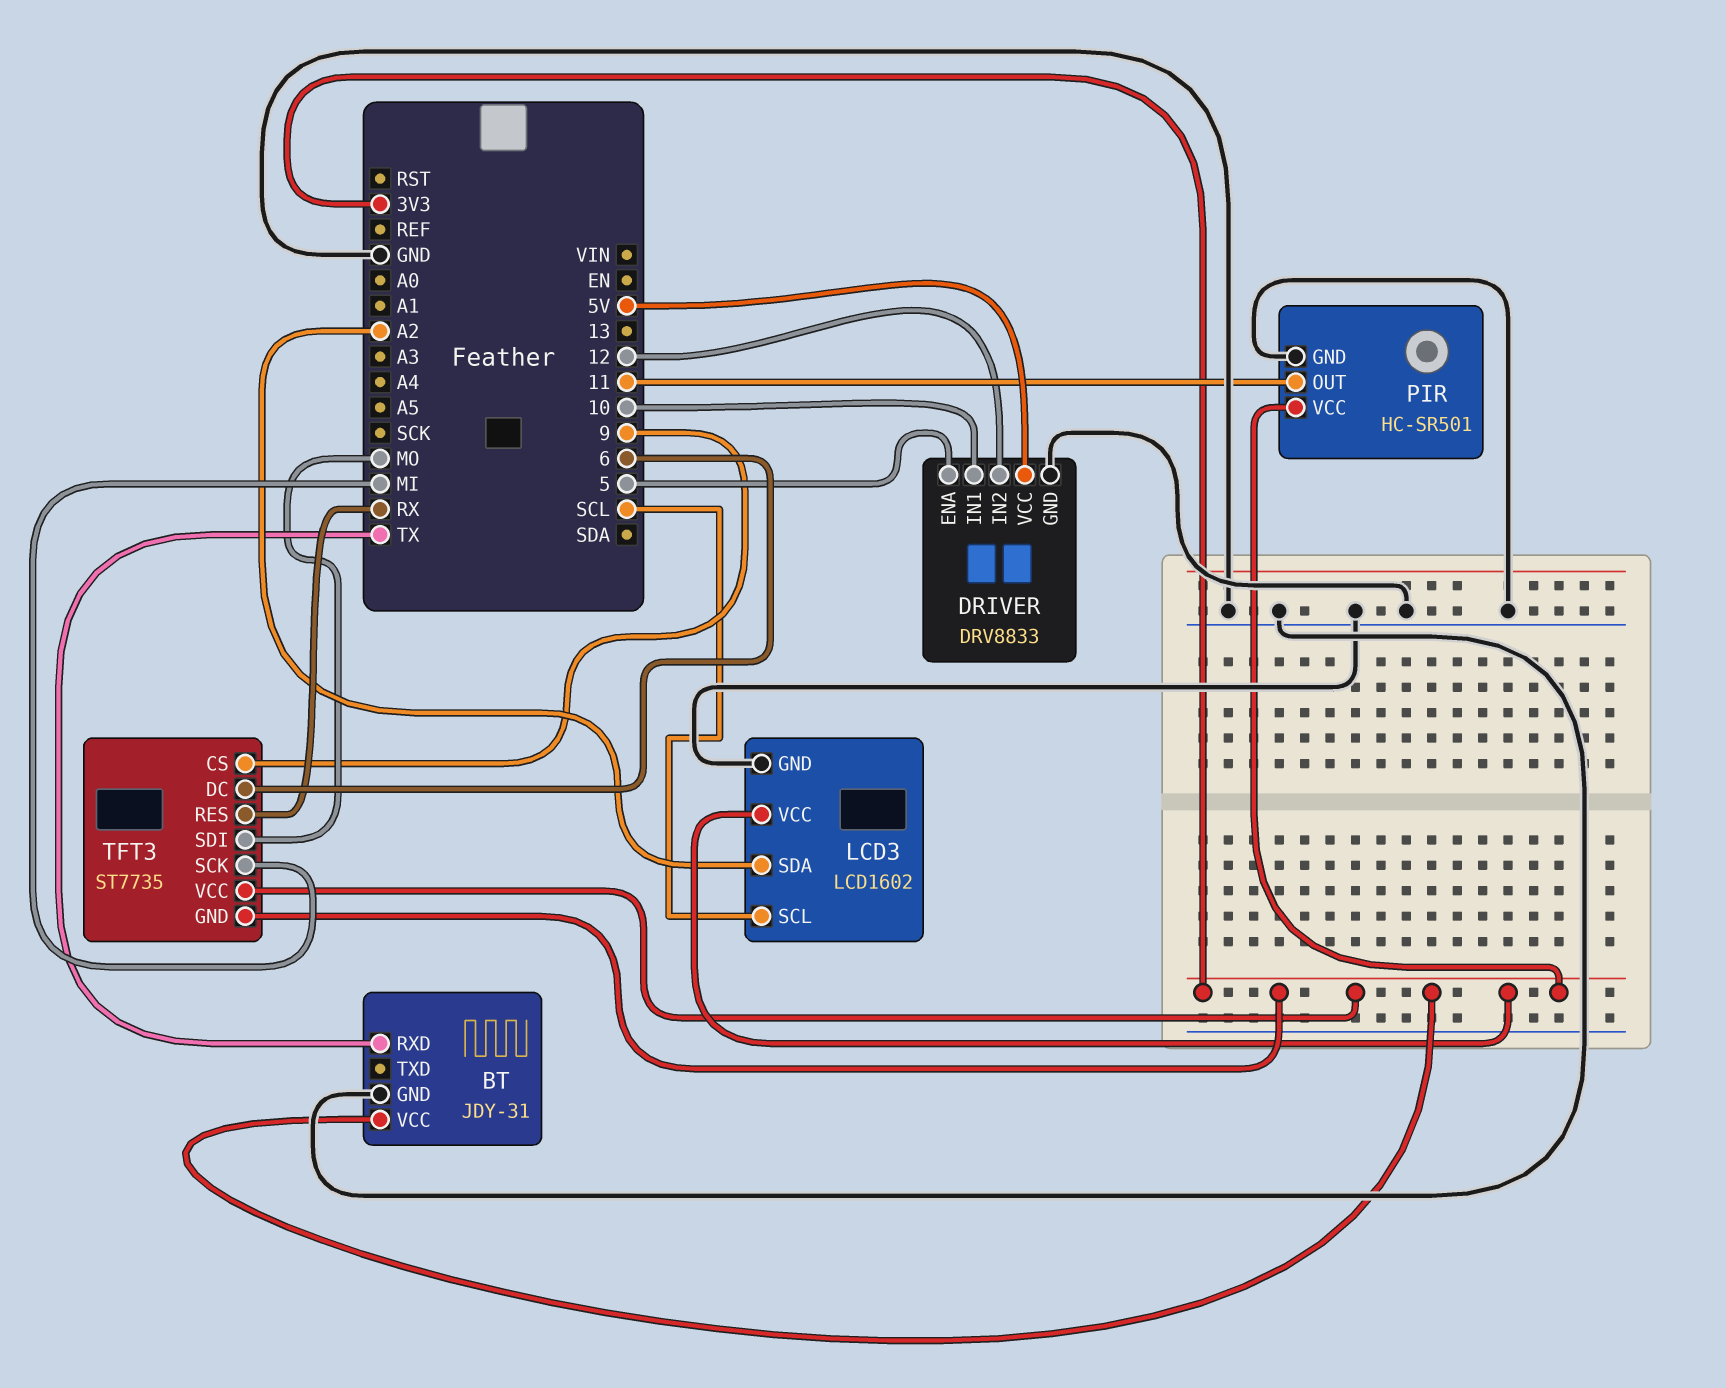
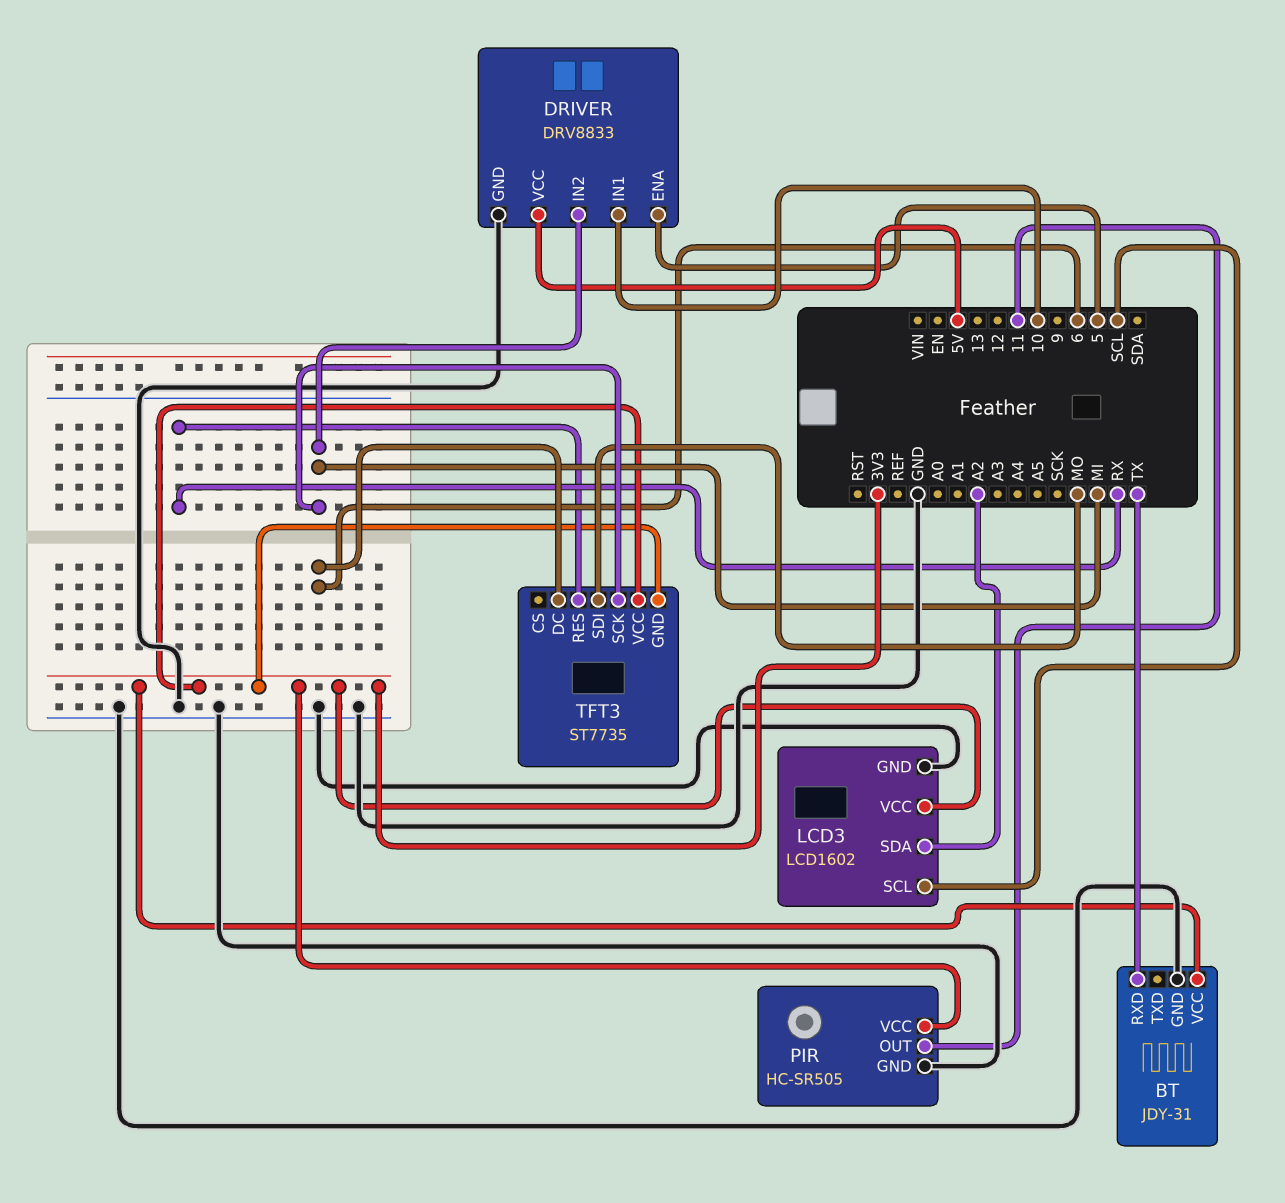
DRIVER pin IN2: 12 -> MI
PIR: HC-SR501 -> HC-SR505
TFT3 pin CS: 9 -> none

